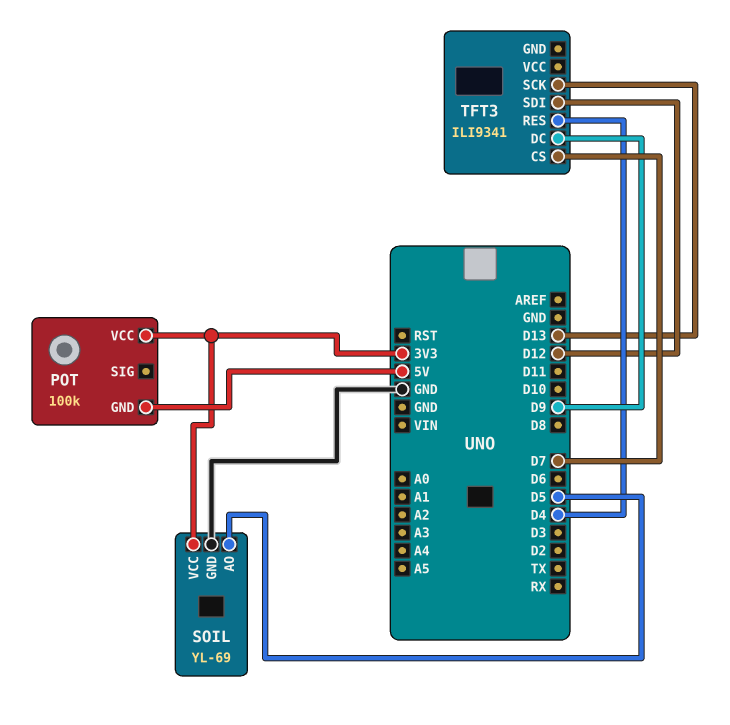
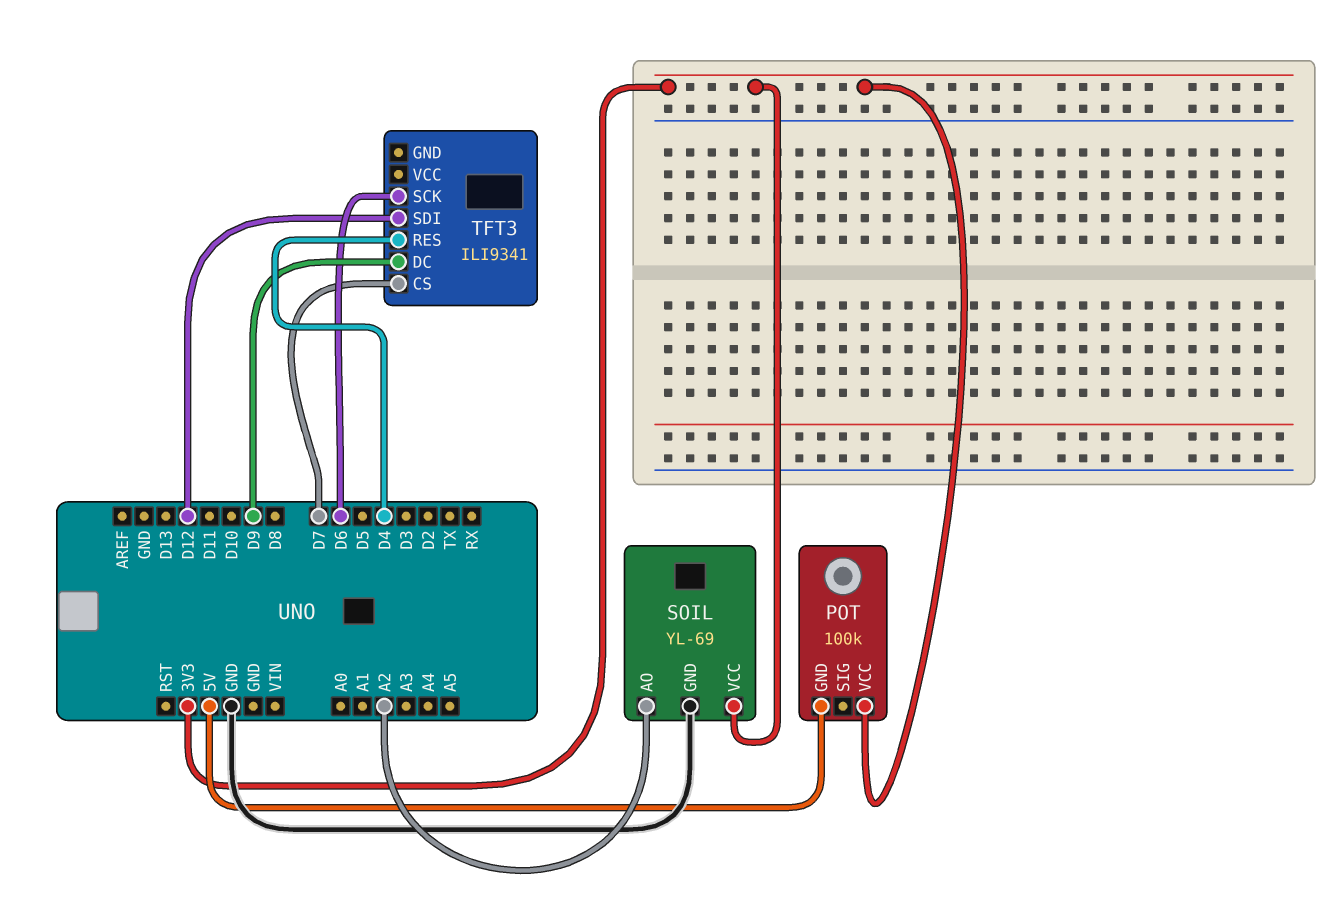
SOIL pin AO: D5 -> A2
TFT3 pin SCK: D13 -> D6

